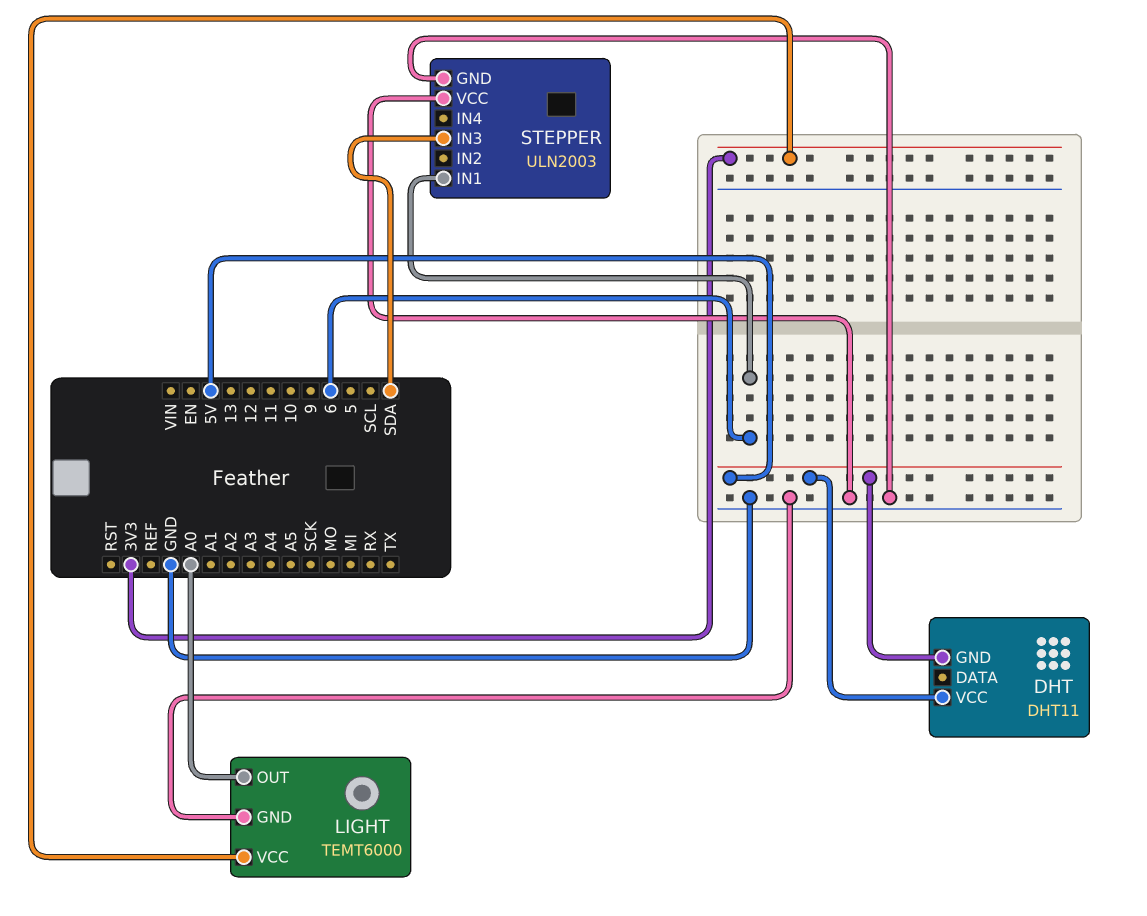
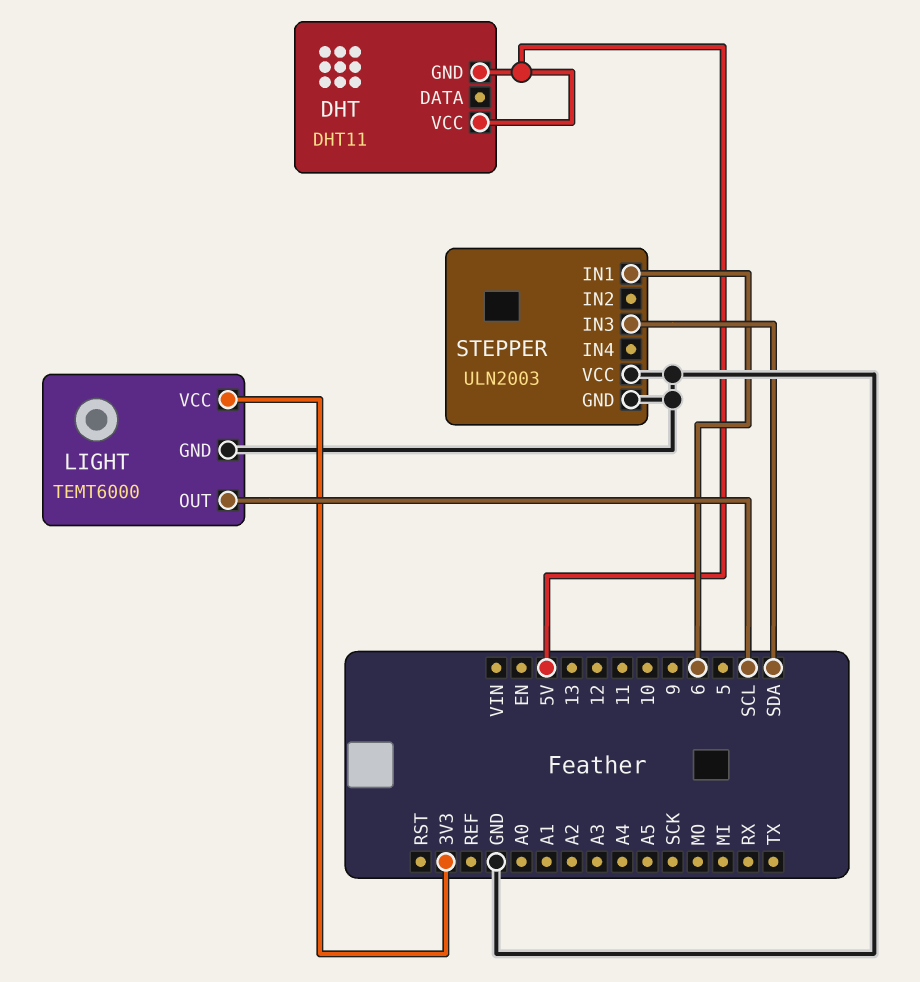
LIGHT pin OUT: A0 -> SCL

